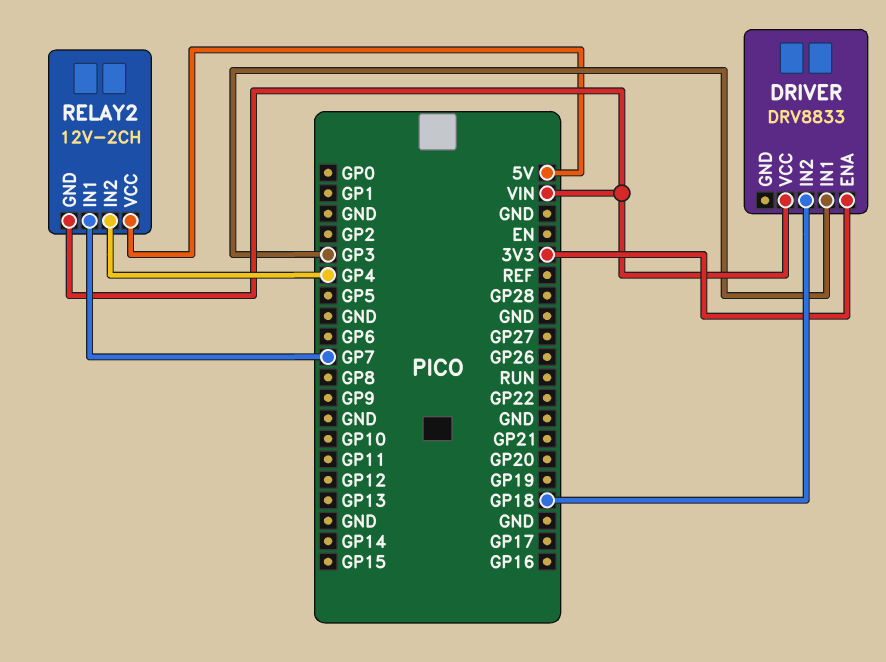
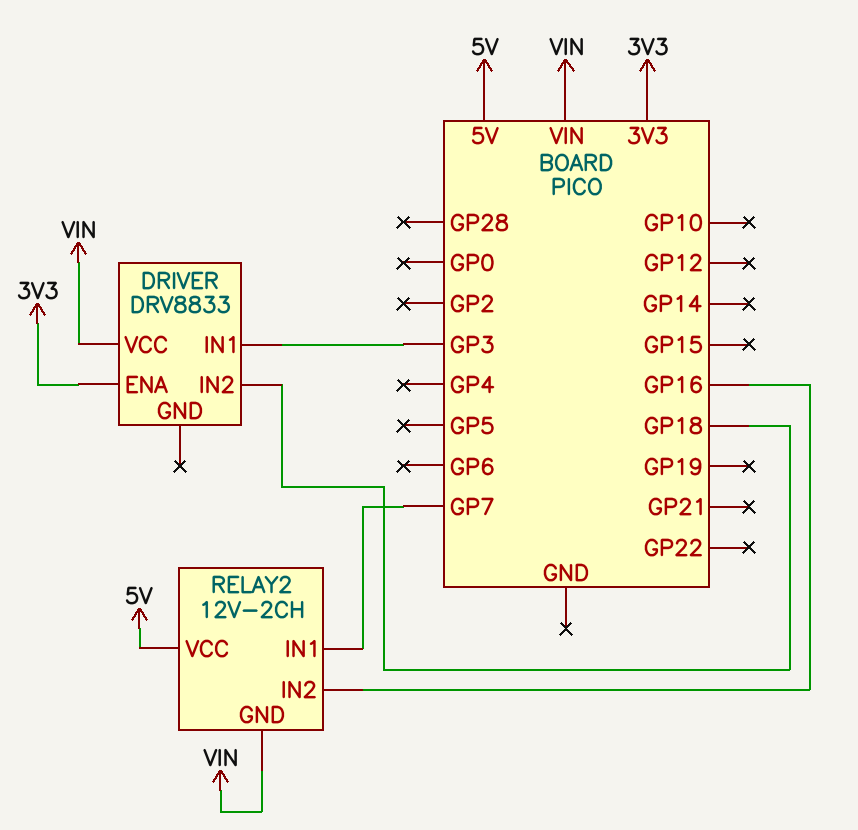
RELAY2 pin IN2: GP4 -> GP16

